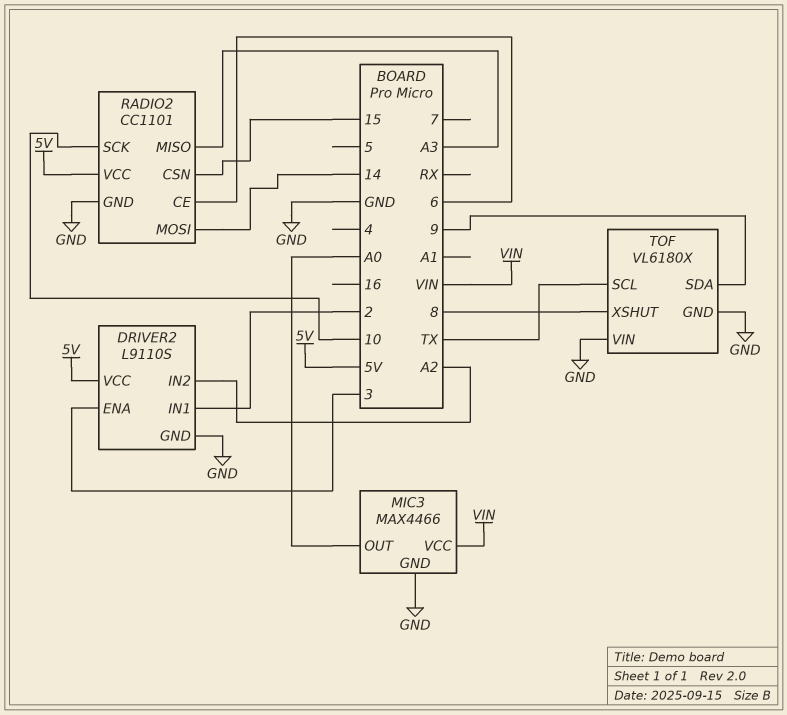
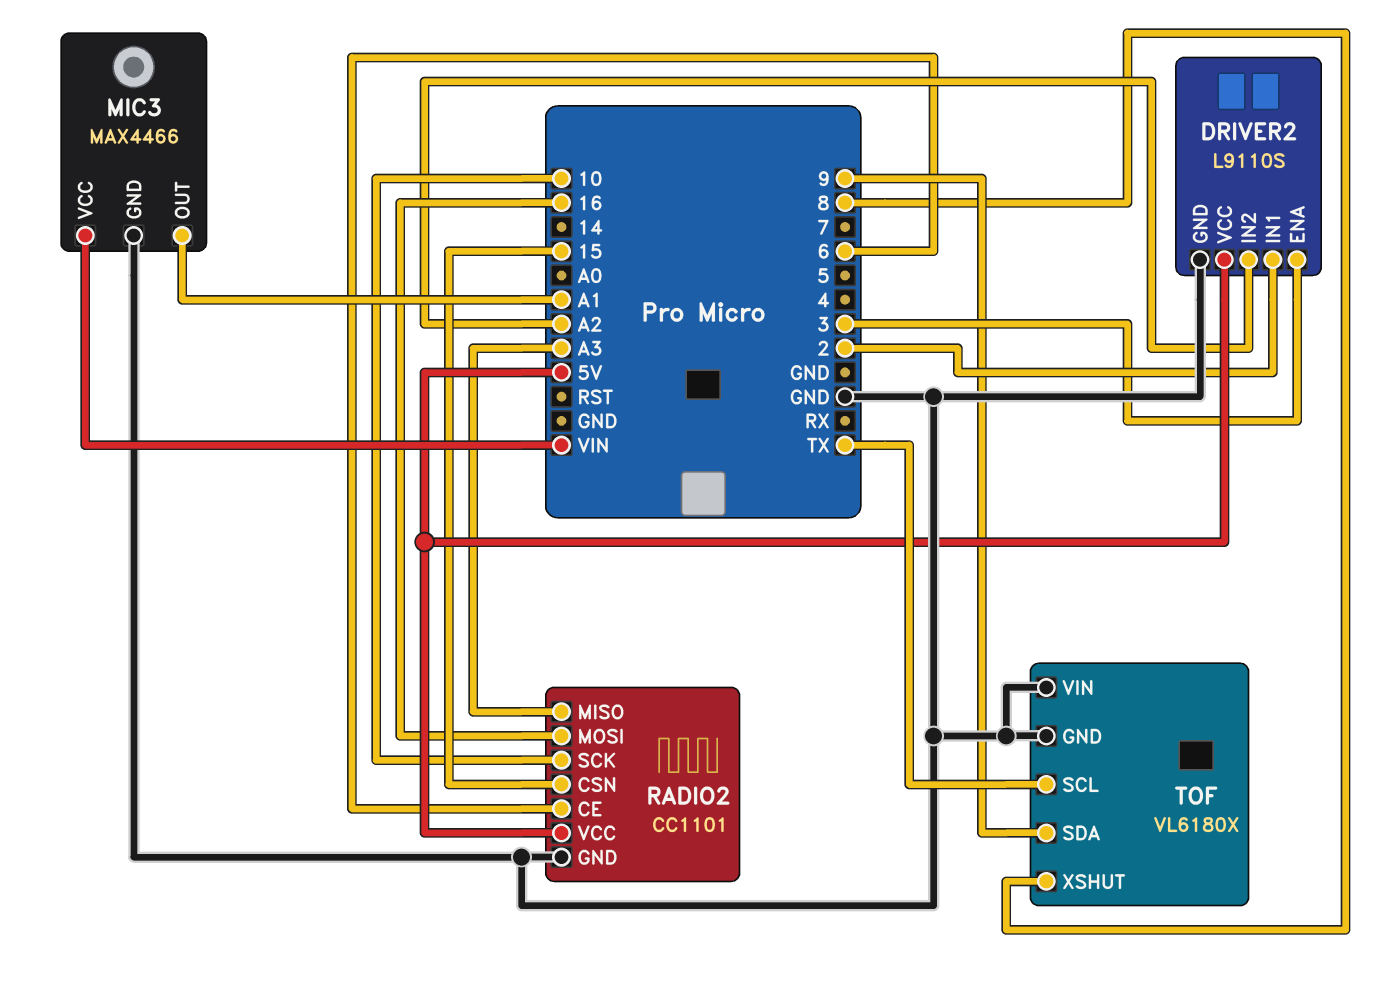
MIC3 pin OUT: A0 -> A1
RADIO2 pin MOSI: 14 -> 16

